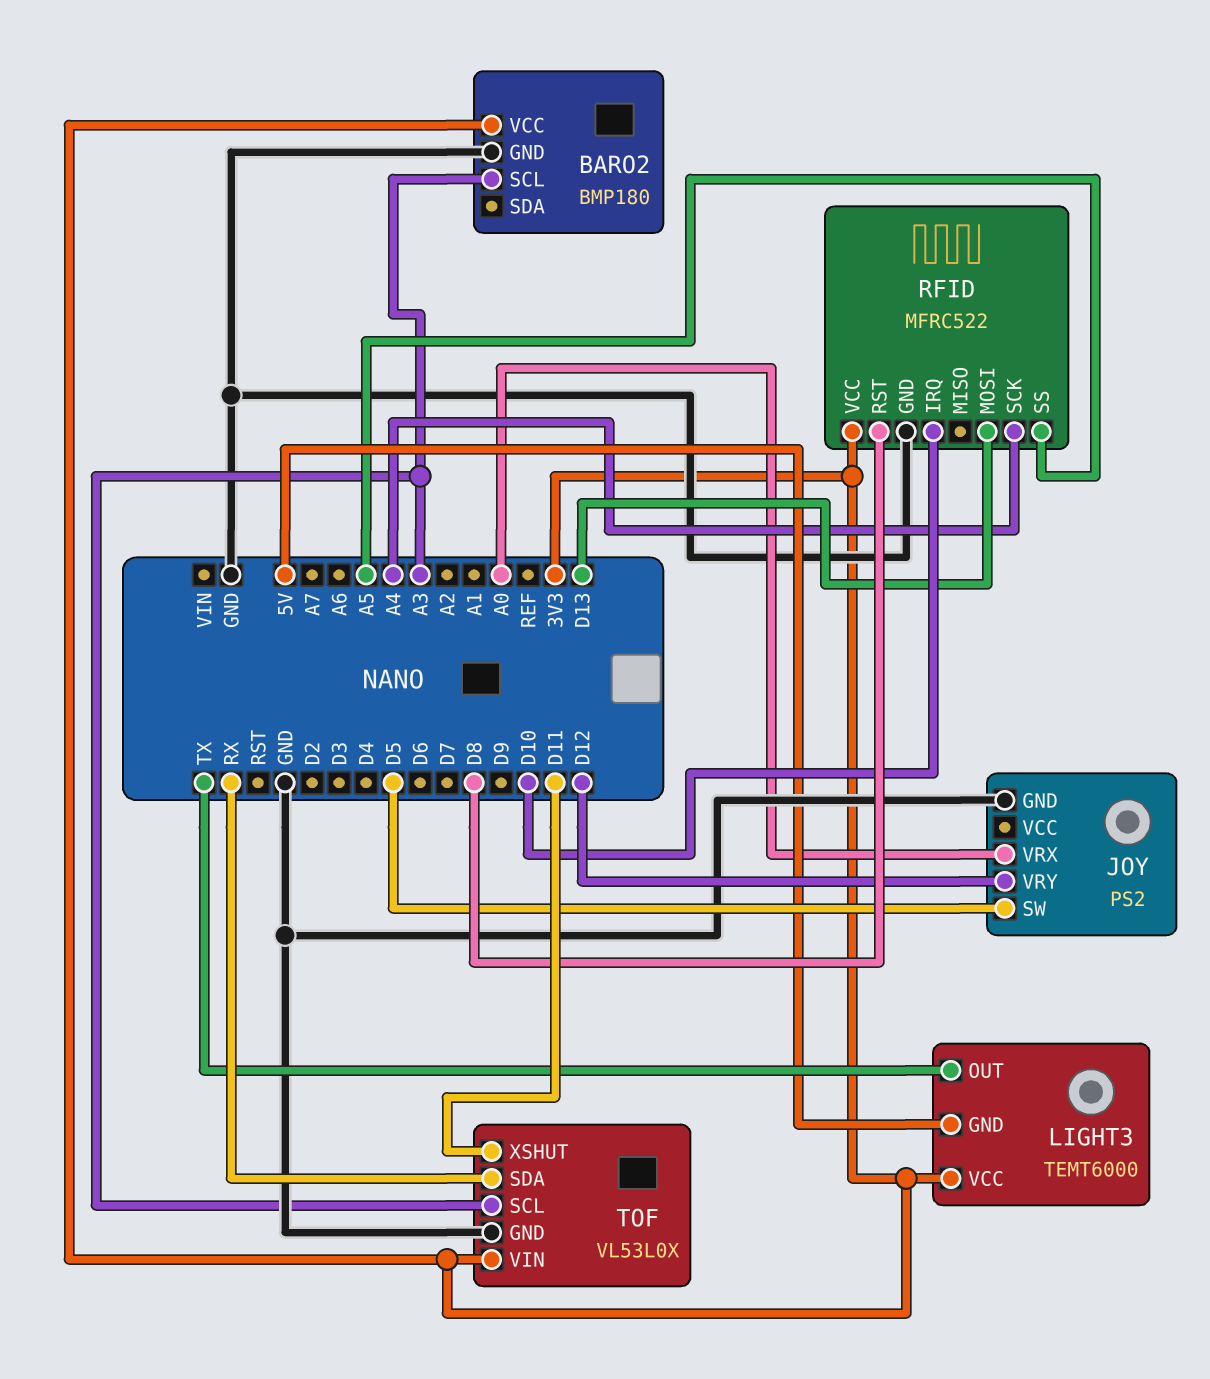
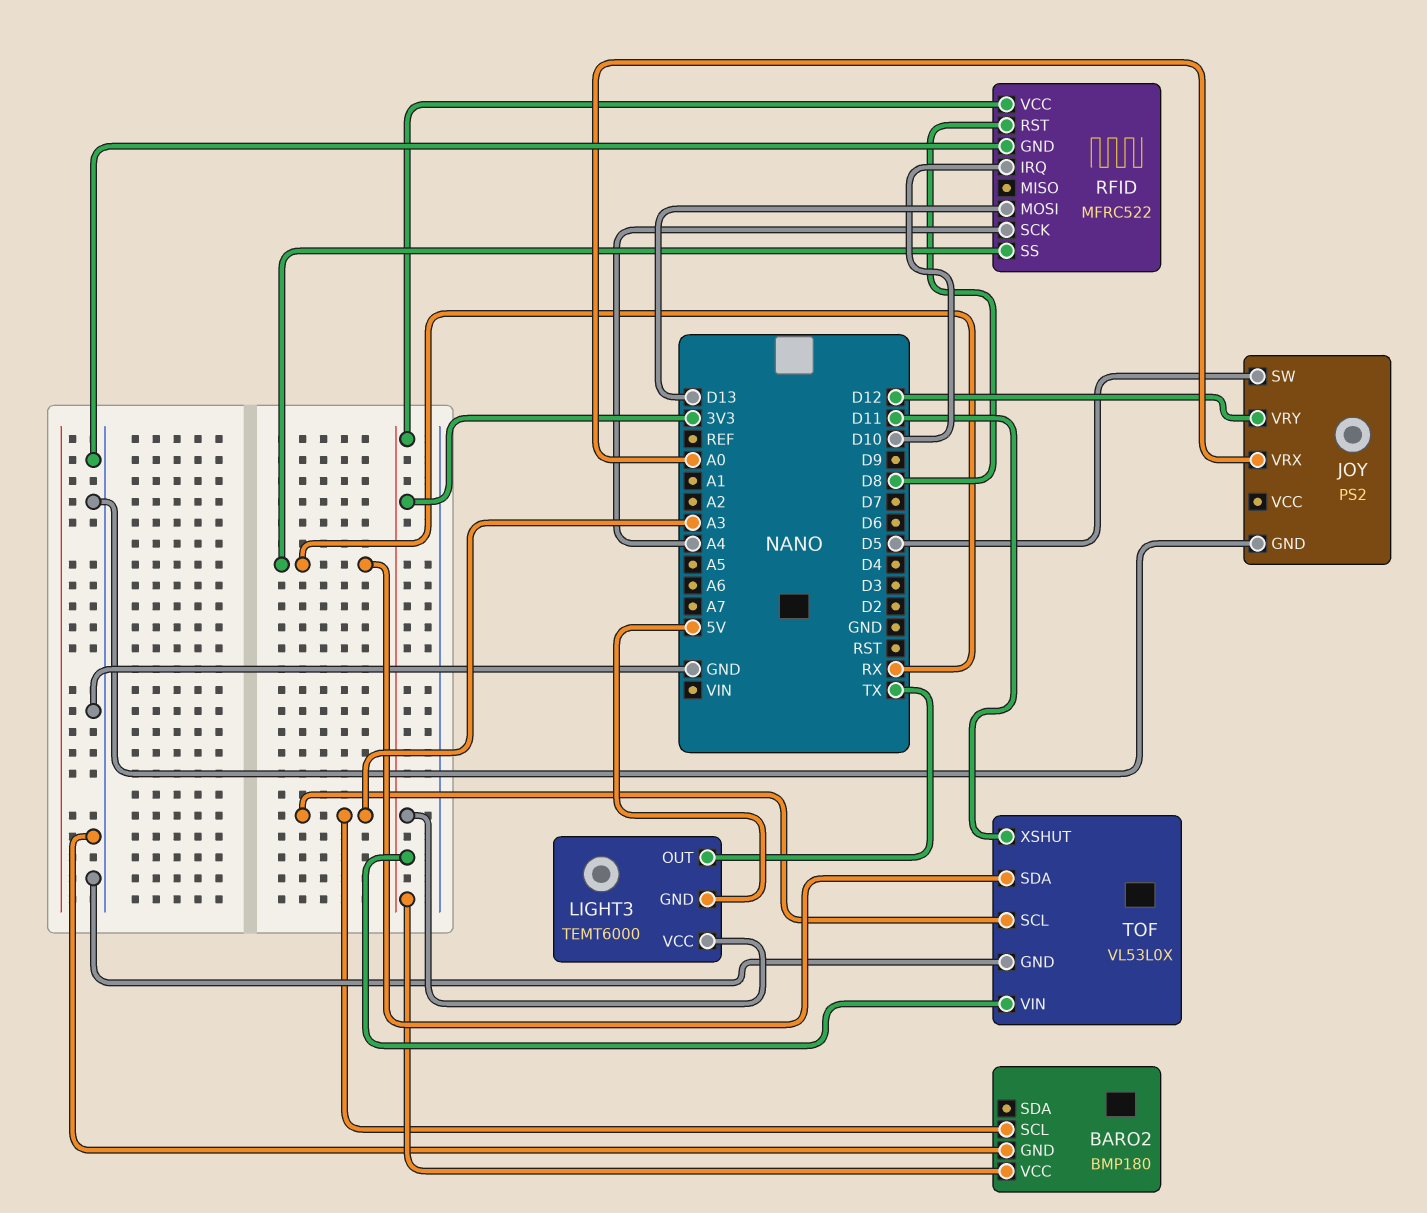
RFID pin SS: A5 -> RX

